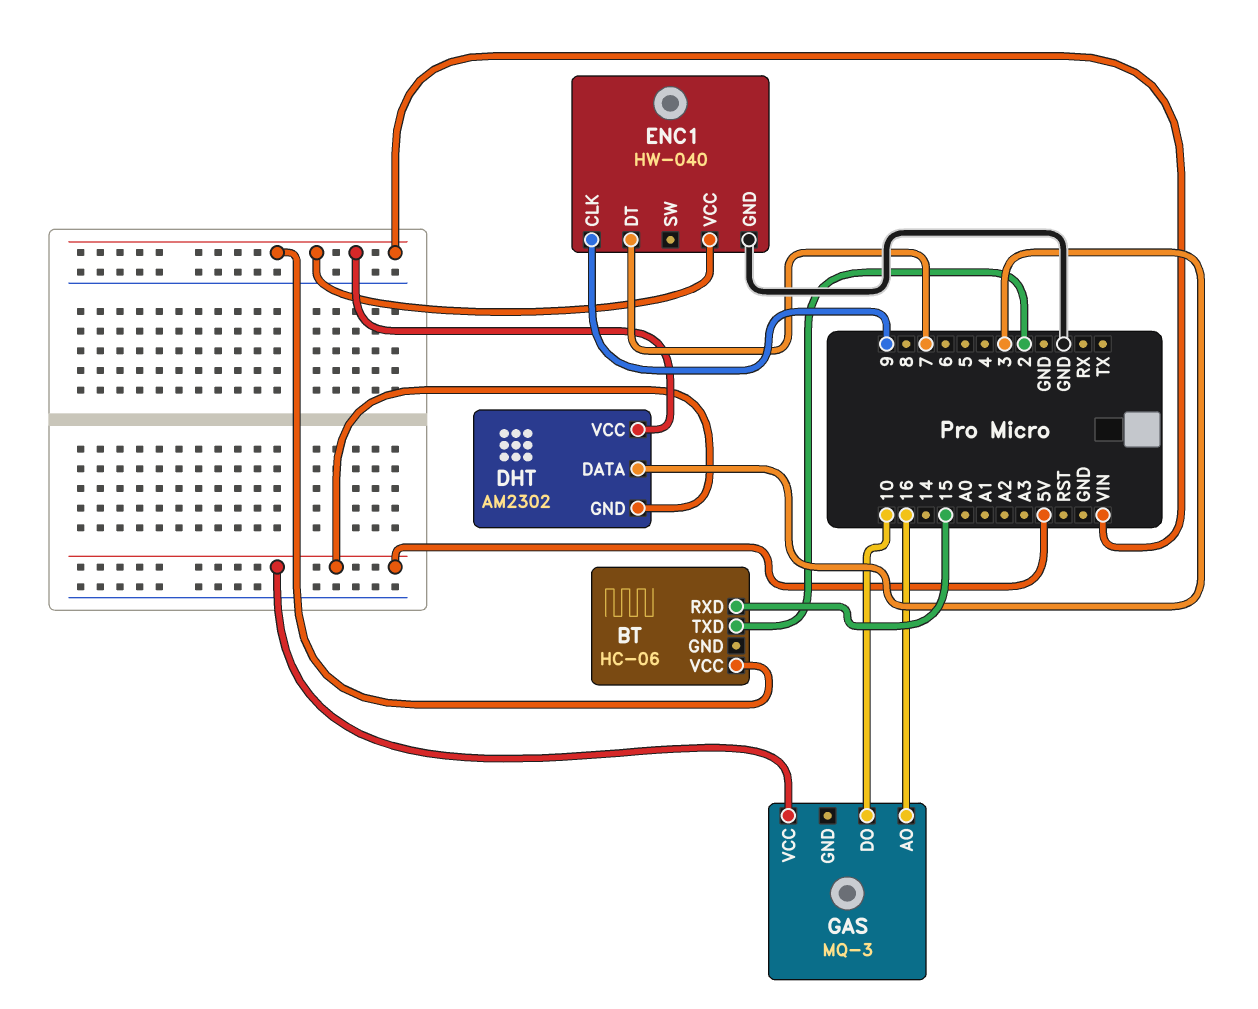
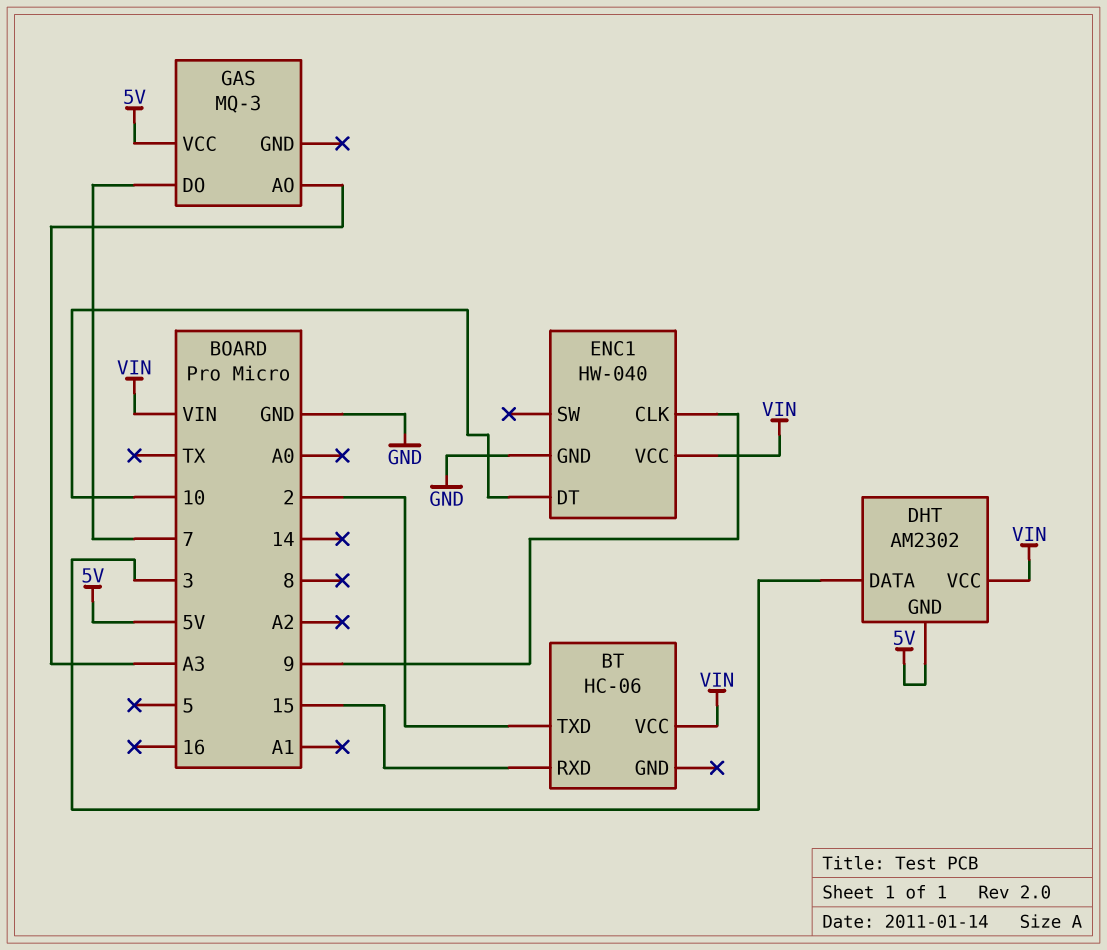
ENC1 pin DT: 7 -> 10
GAS pin AO: 16 -> A3
GAS pin DO: 10 -> 7

